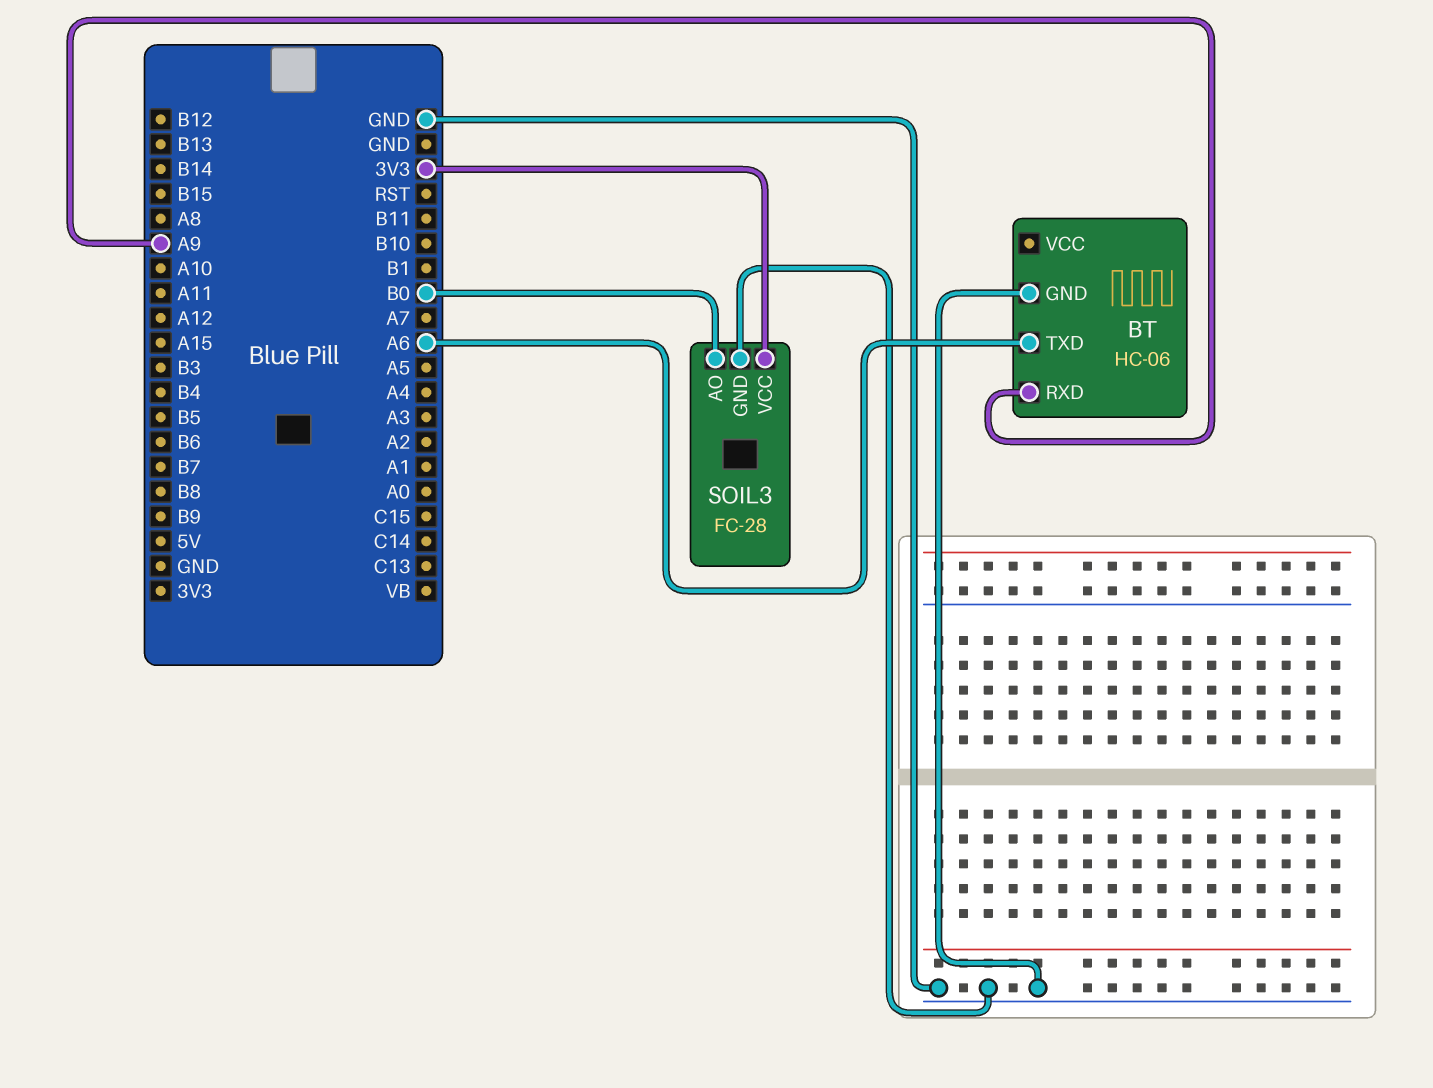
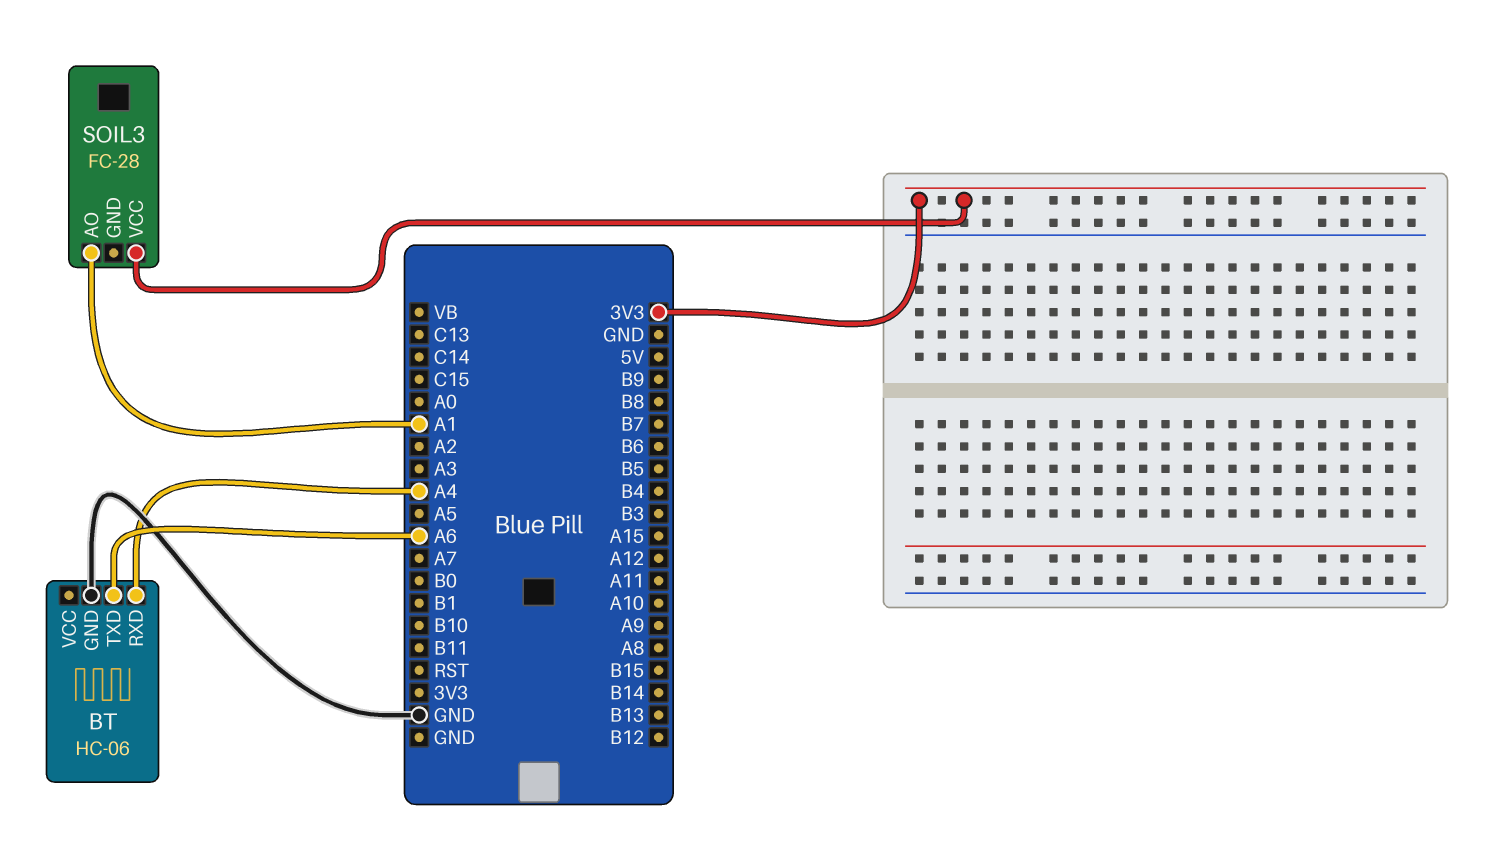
BT pin RXD: A9 -> A4
SOIL3 pin AO: B0 -> A1
SOIL3 pin GND: GND -> none

